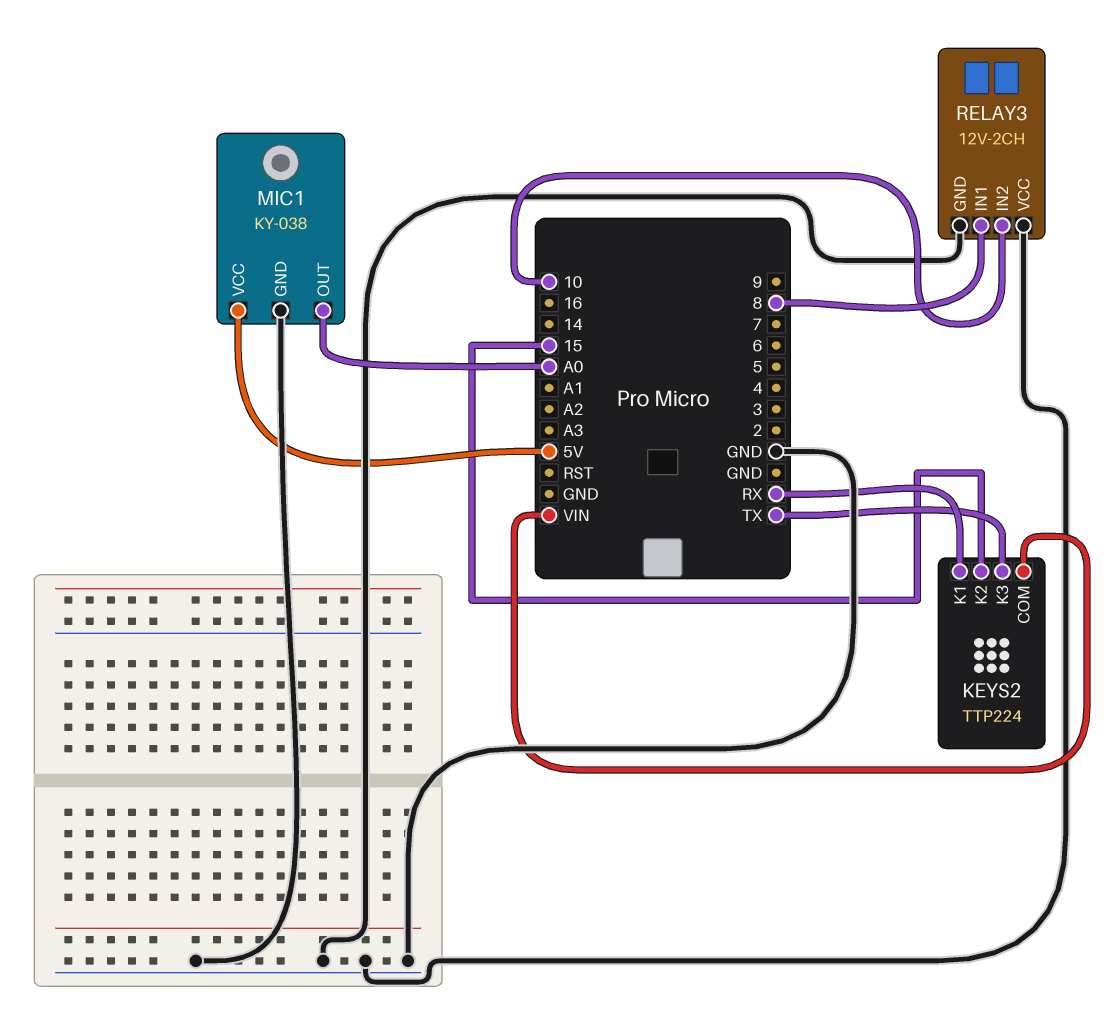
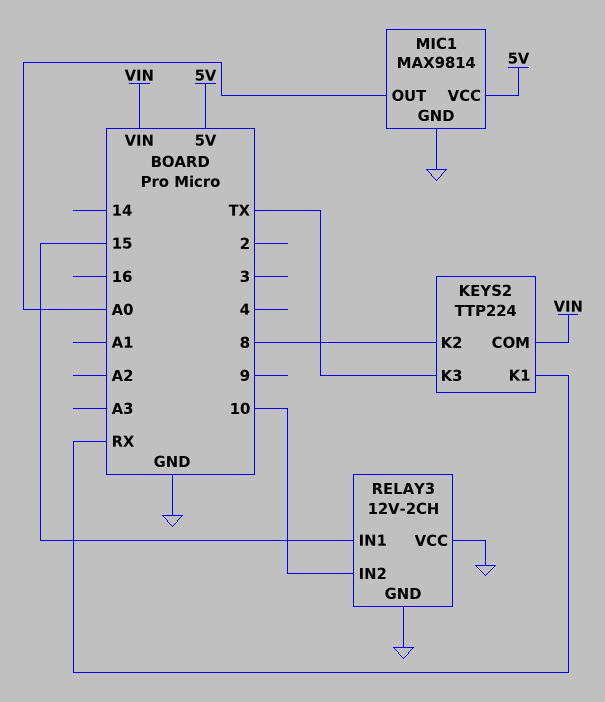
KEYS2 pin K2: 15 -> 8
MIC1: KY-038 -> MAX9814
RELAY3 pin IN1: 8 -> 15

